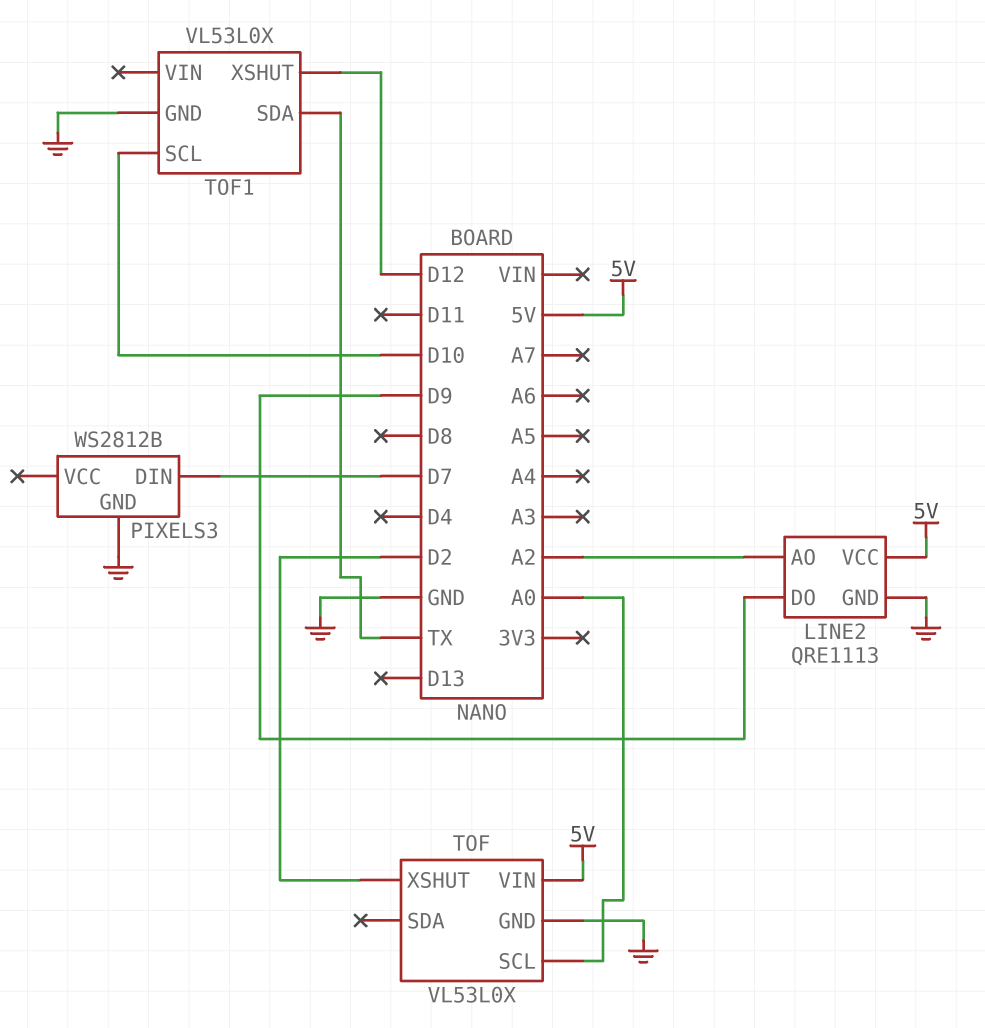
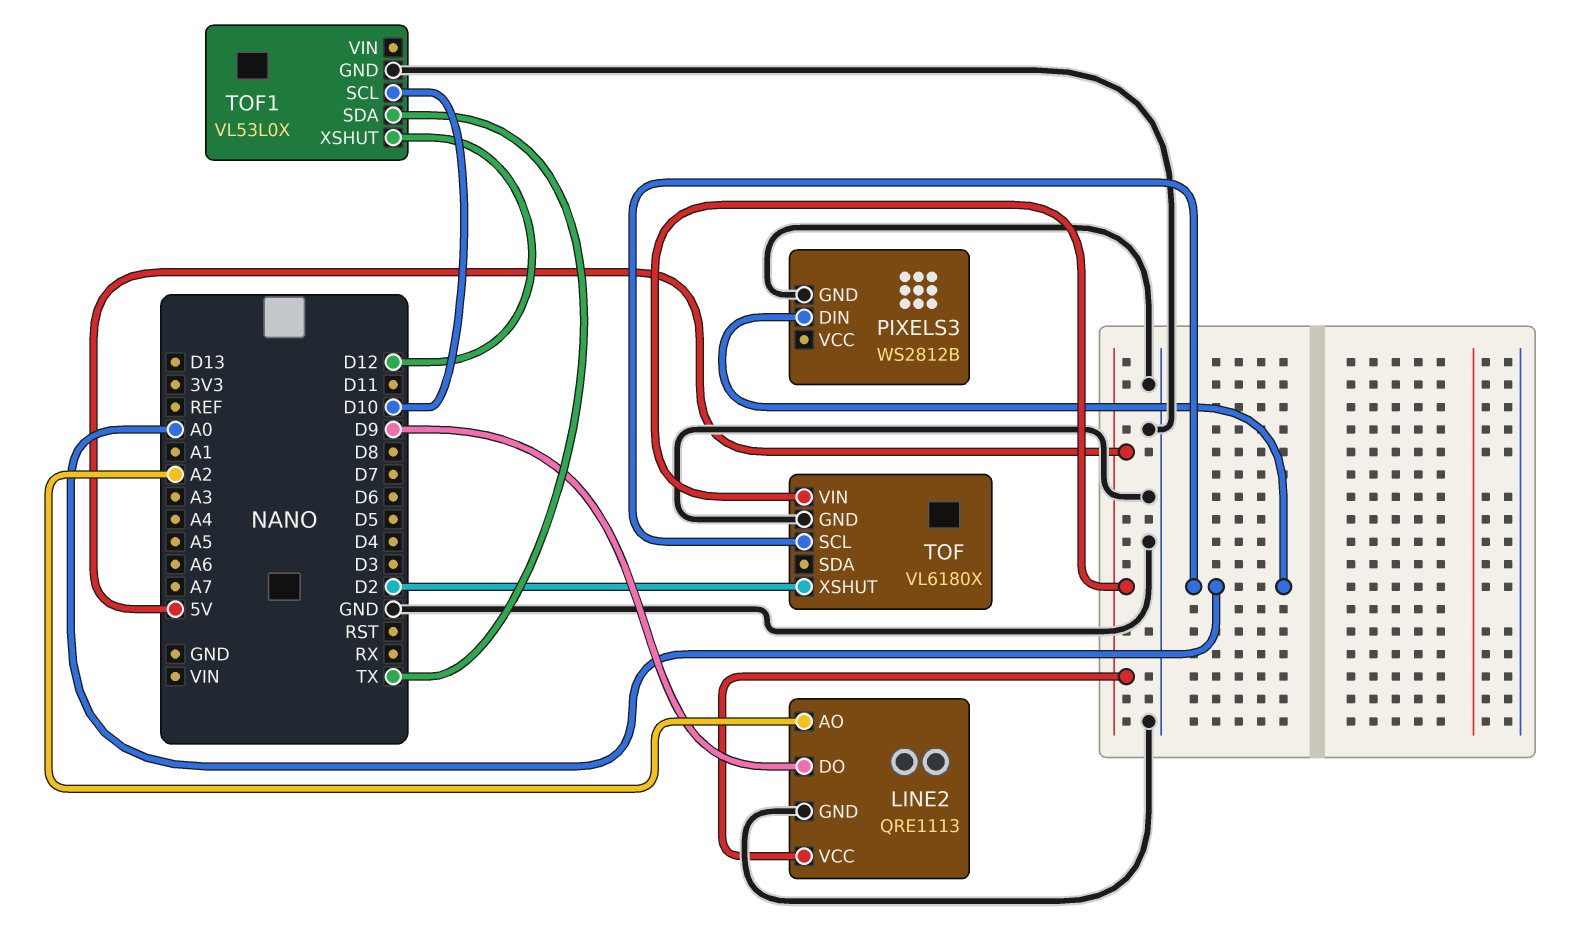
PIXELS3 pin DIN: D7 -> A0
TOF: VL53L0X -> VL6180X

